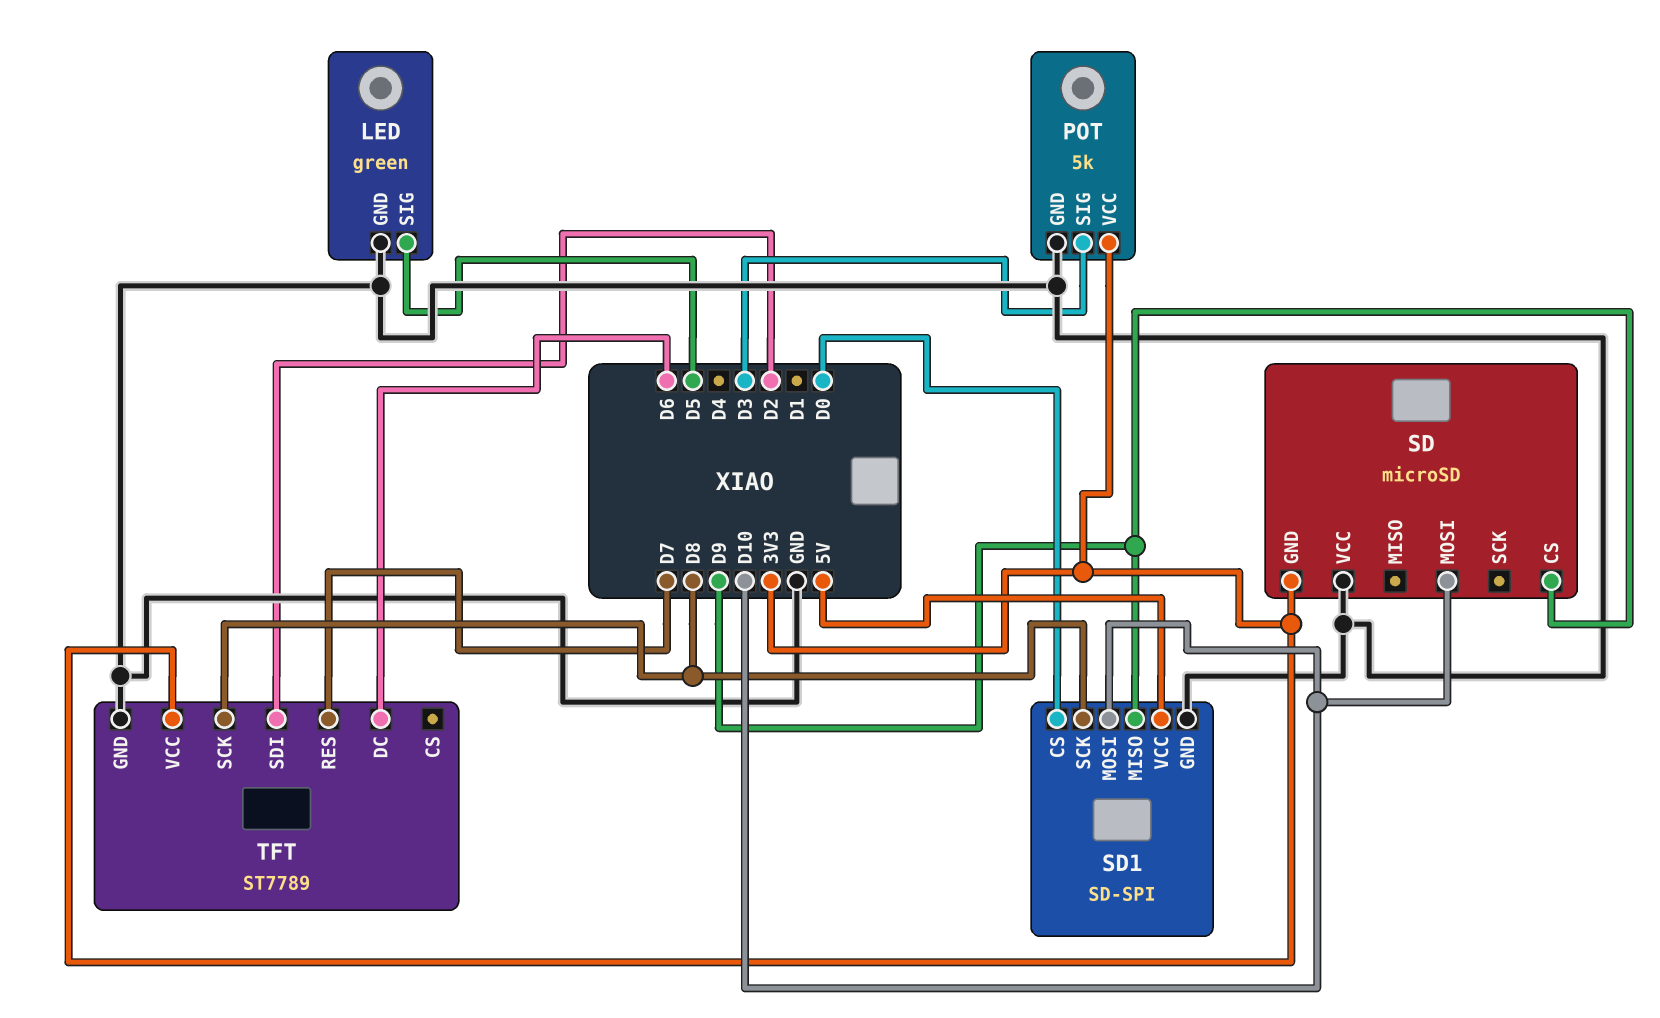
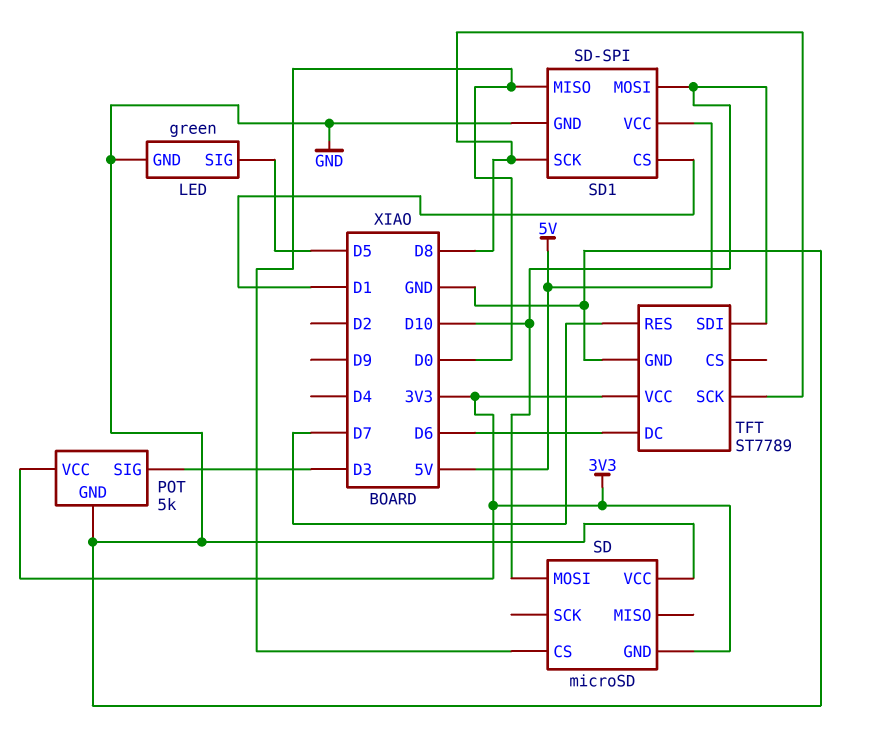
SD pin CS: D9 -> D0
SD1 pin CS: D0 -> D1
SD1 pin MISO: D9 -> D0
TFT pin SDI: D2 -> D10

